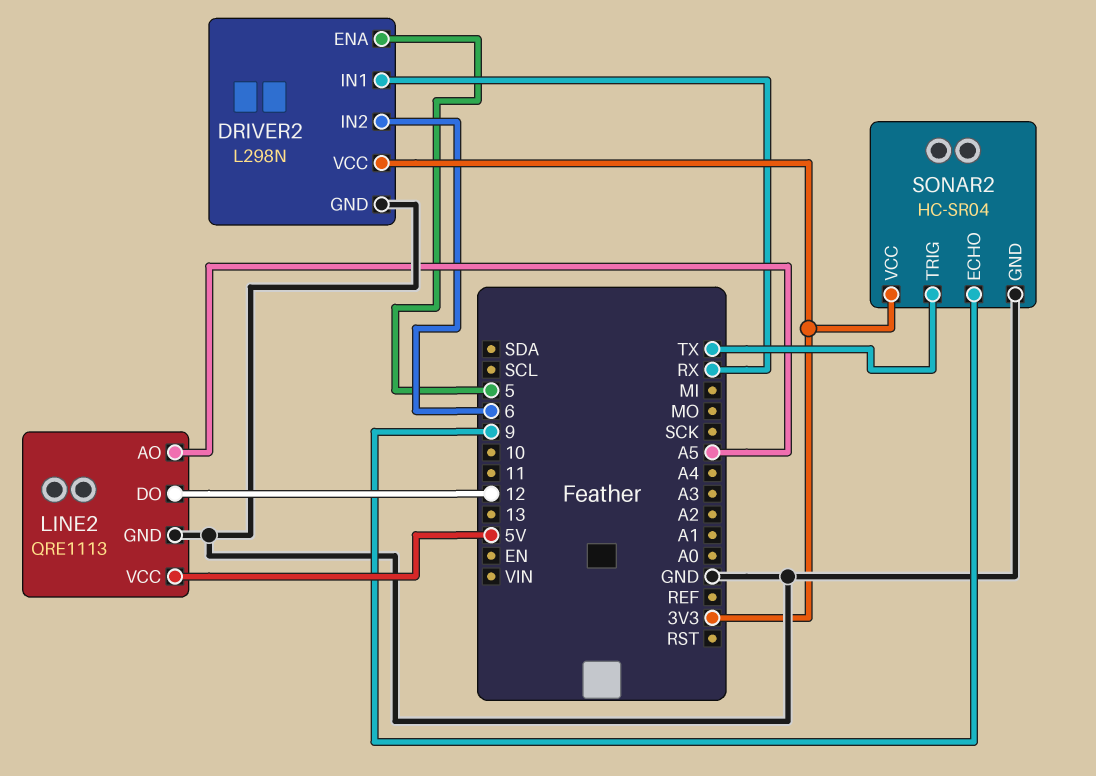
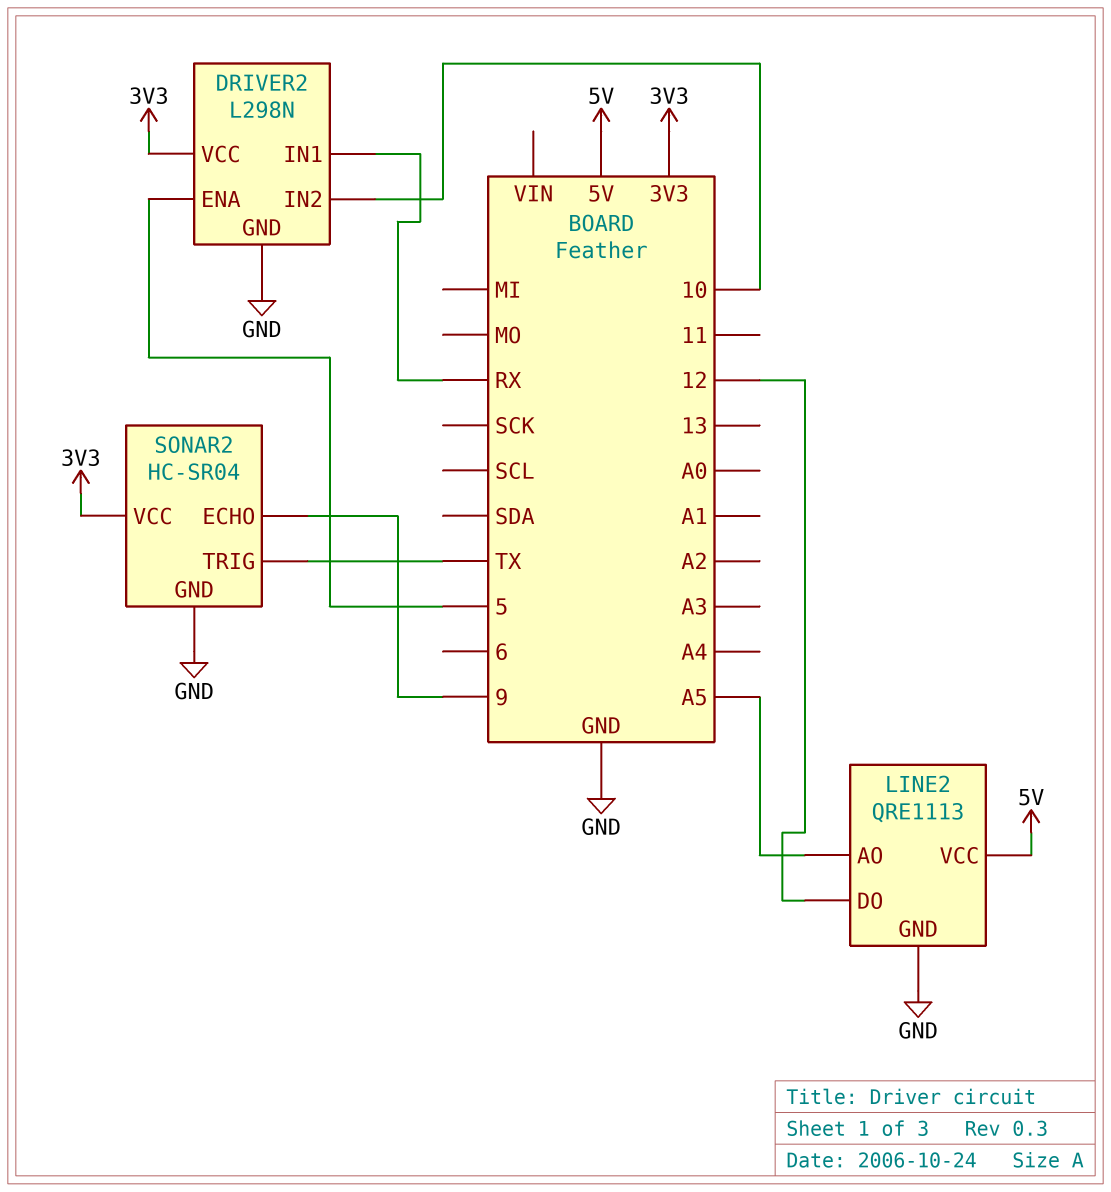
DRIVER2 pin IN2: 6 -> 10

